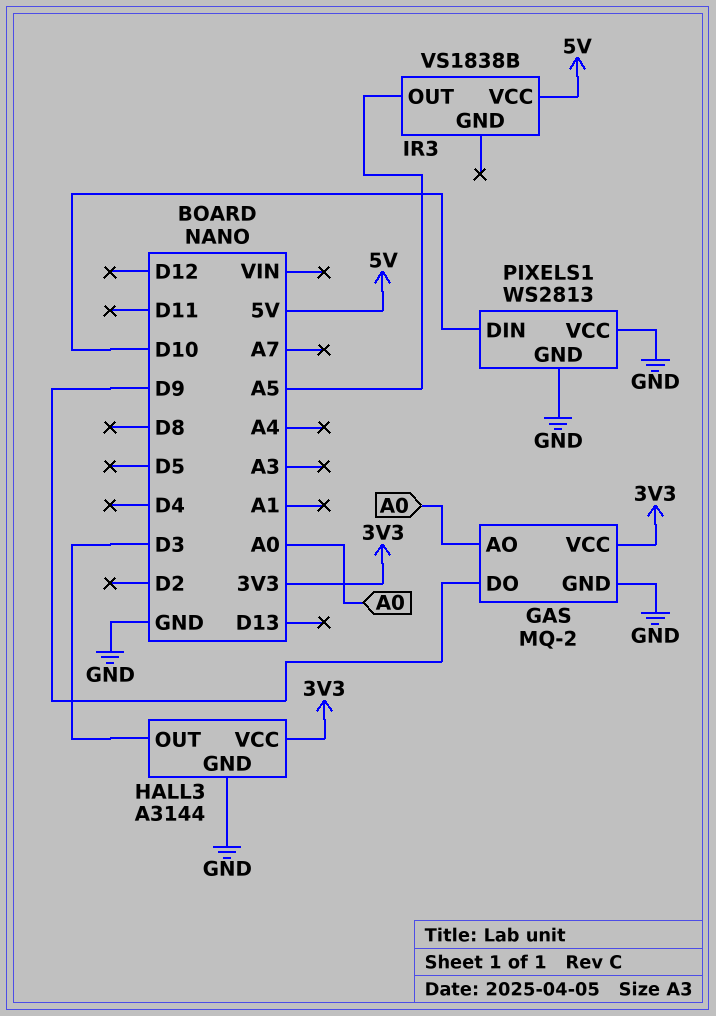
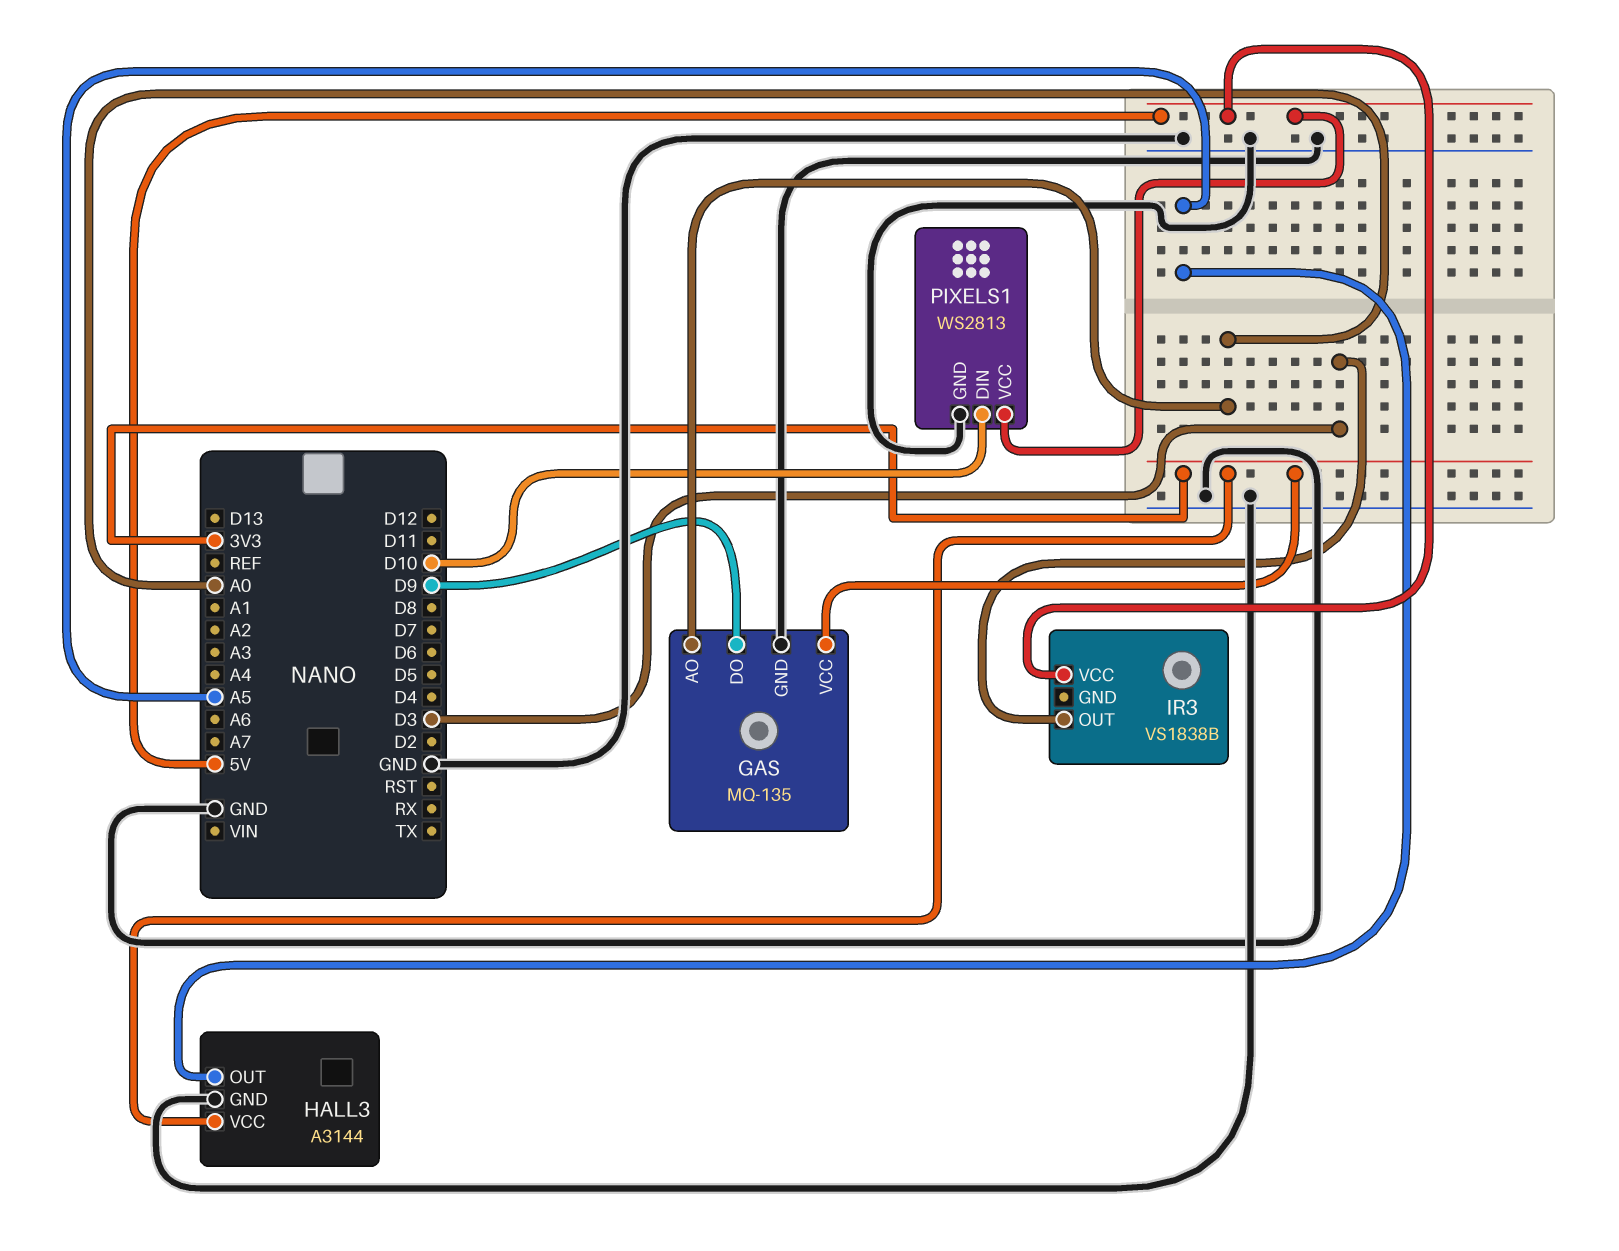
GAS: MQ-2 -> MQ-135
HALL3 pin OUT: D3 -> A5
IR3 pin OUT: A5 -> D3
PIXELS1 pin VCC: GND -> 5V

